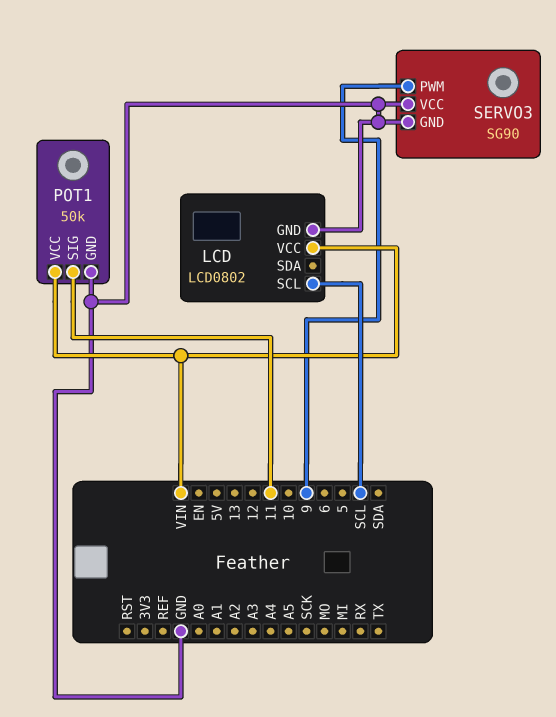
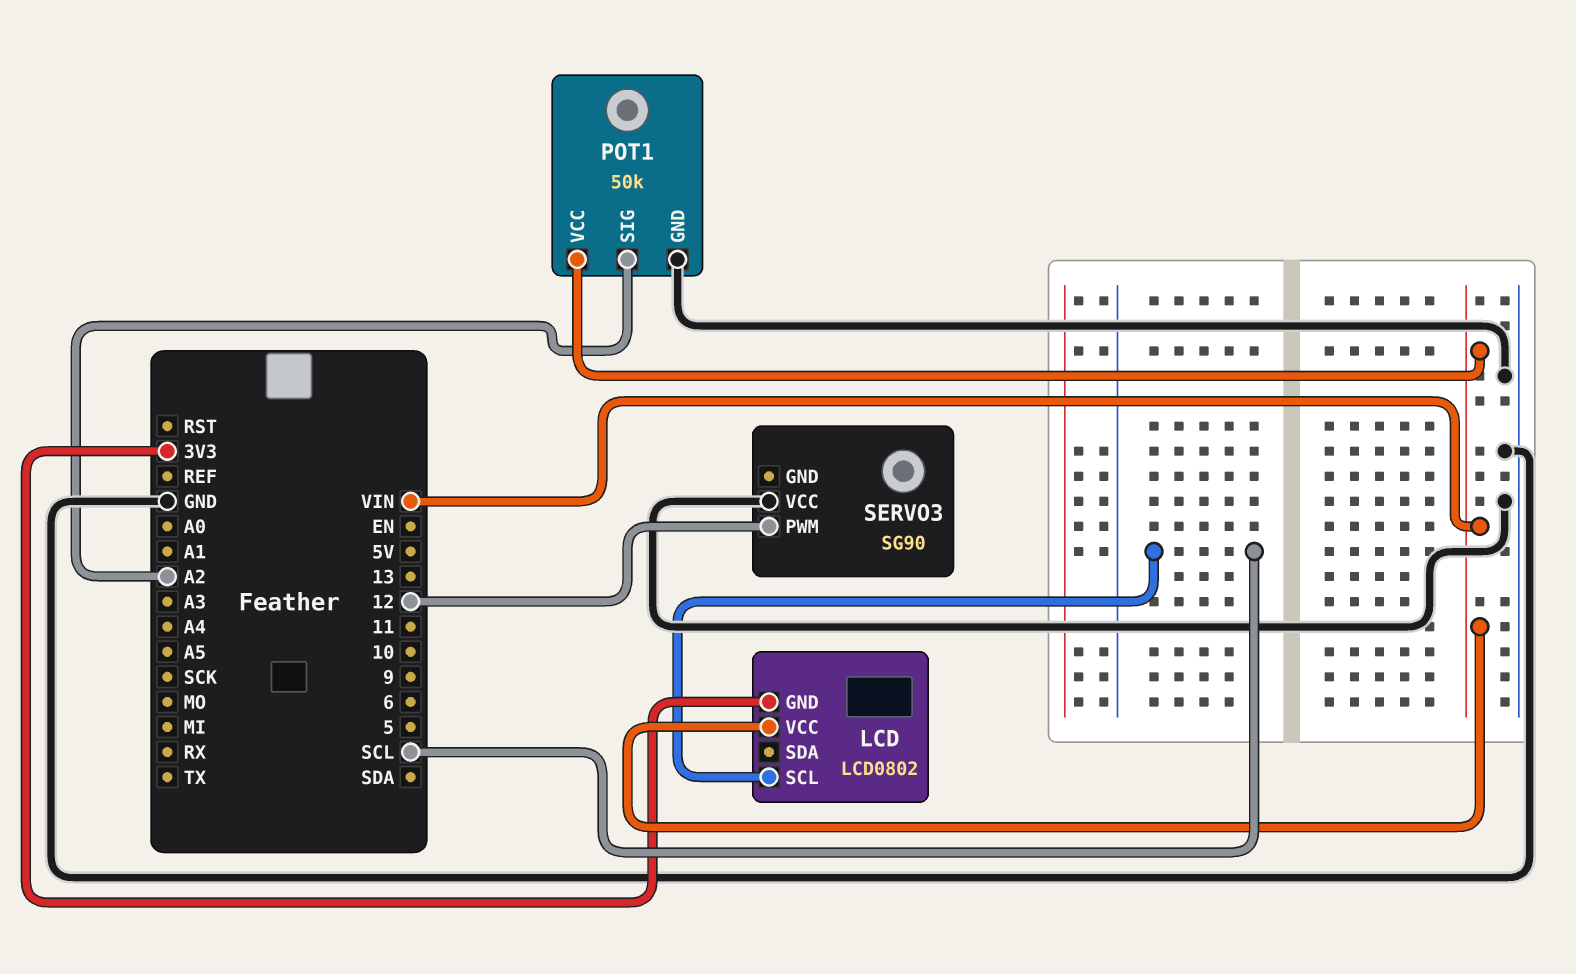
LCD pin GND: GND -> 3V3
POT1 pin SIG: 11 -> A2
SERVO3 pin GND: GND -> none
SERVO3 pin PWM: 9 -> 12

